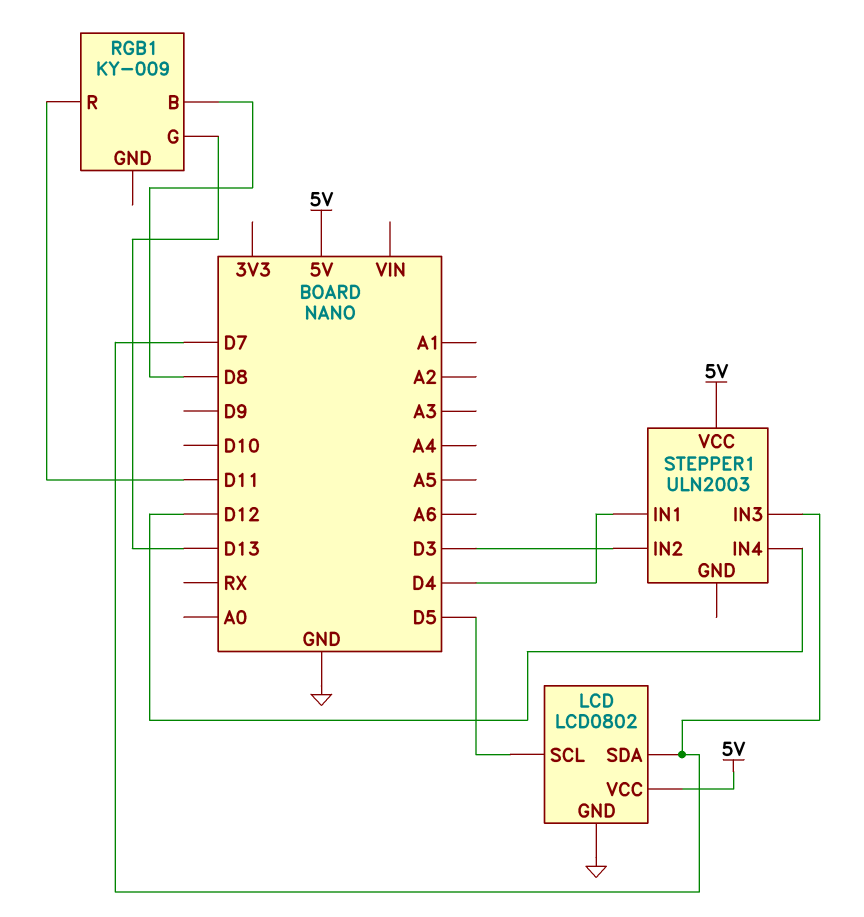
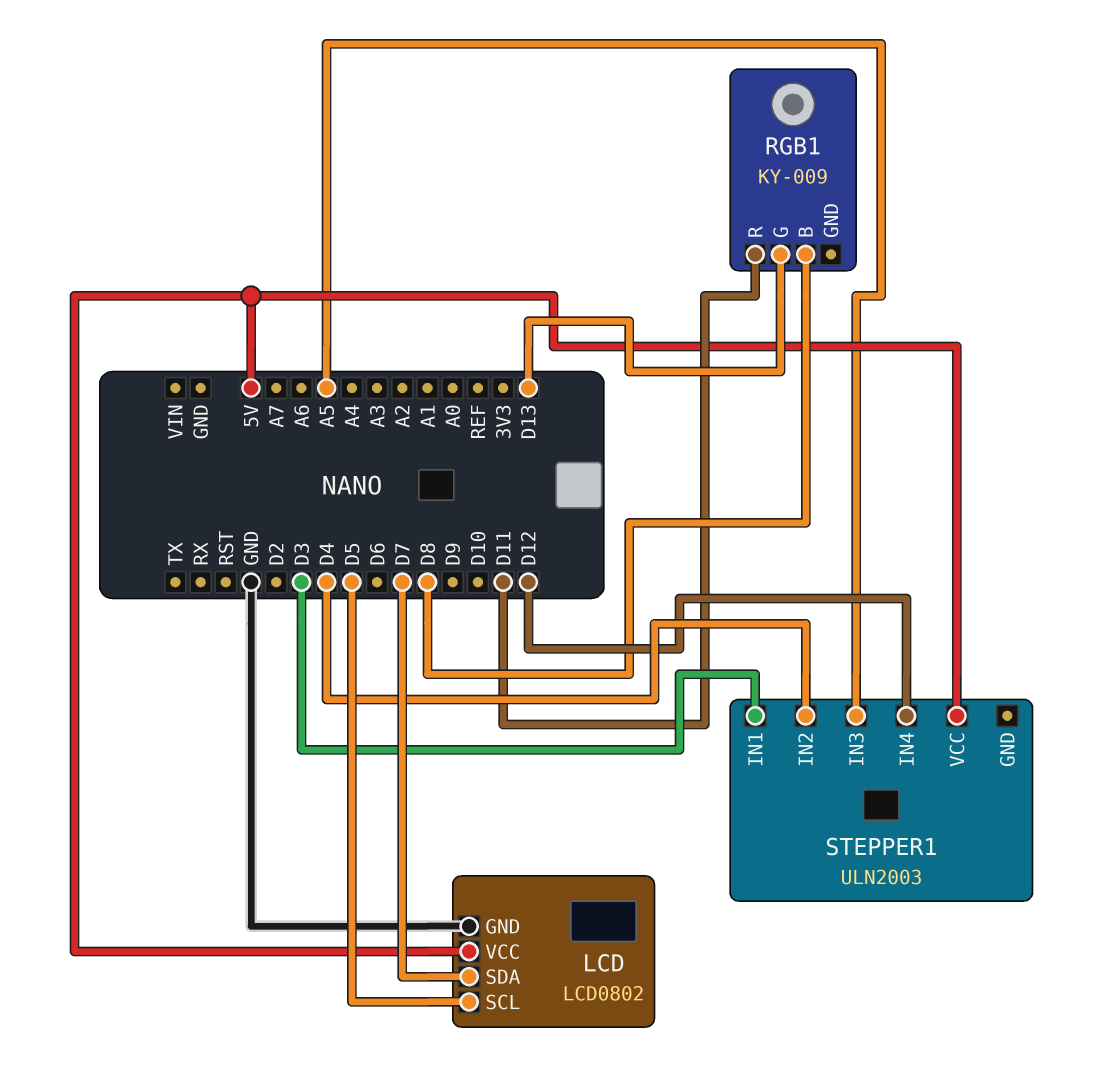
STEPPER1 pin IN1: D4 -> D3
STEPPER1 pin IN2: D3 -> D4
STEPPER1 pin IN3: D7 -> A5

